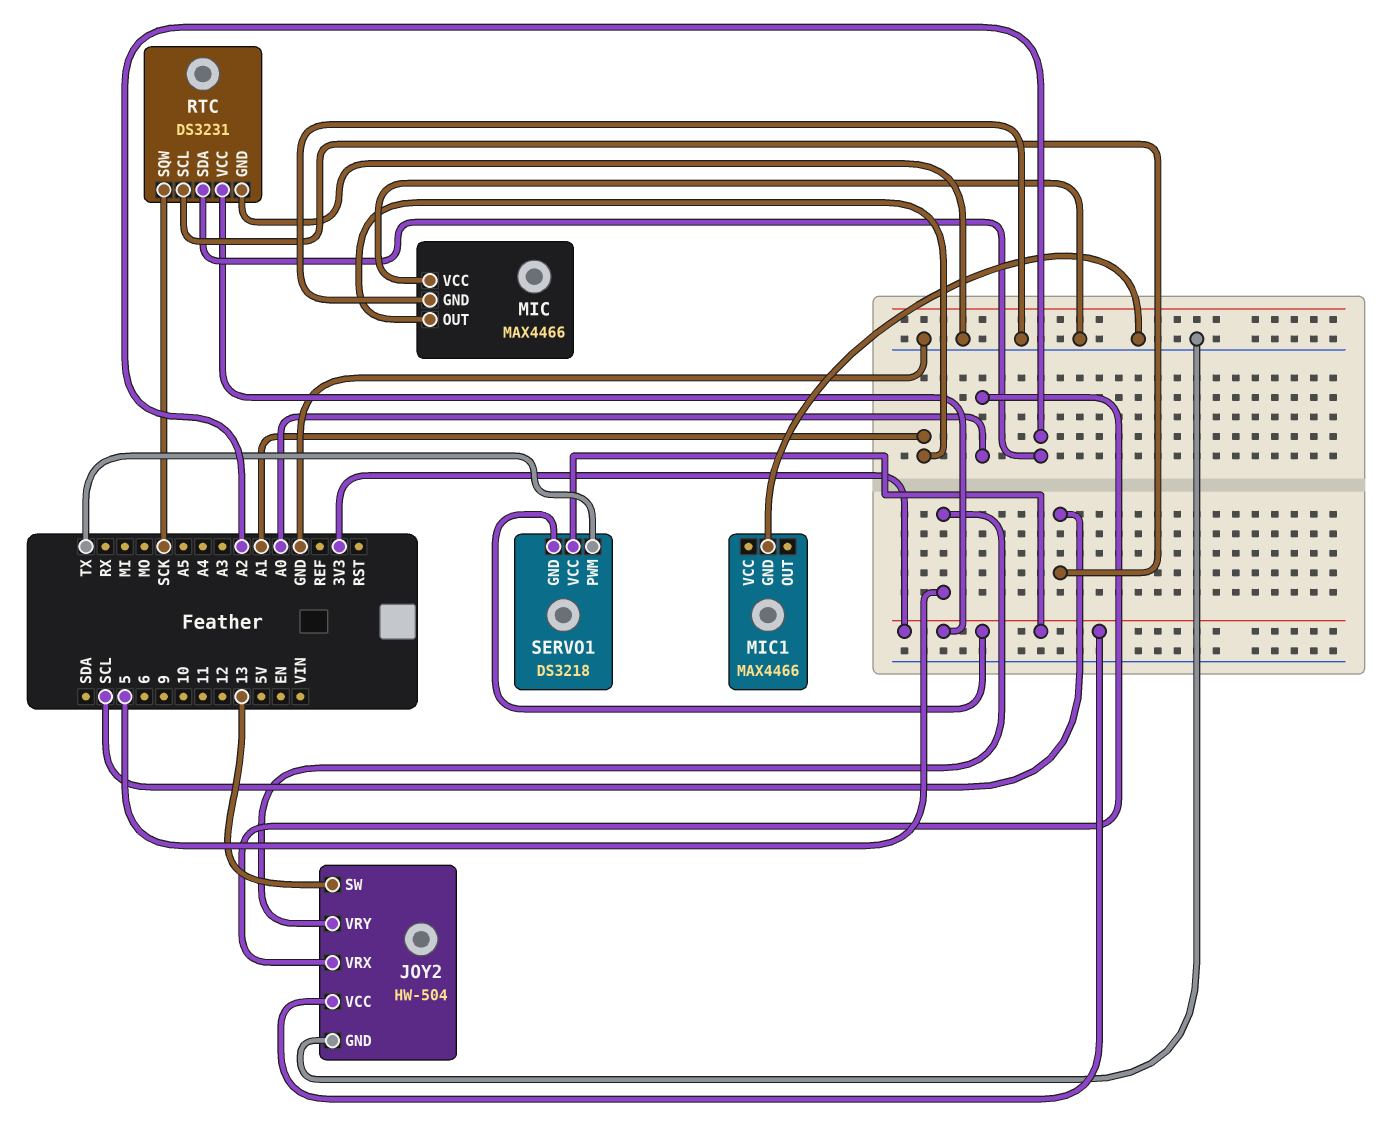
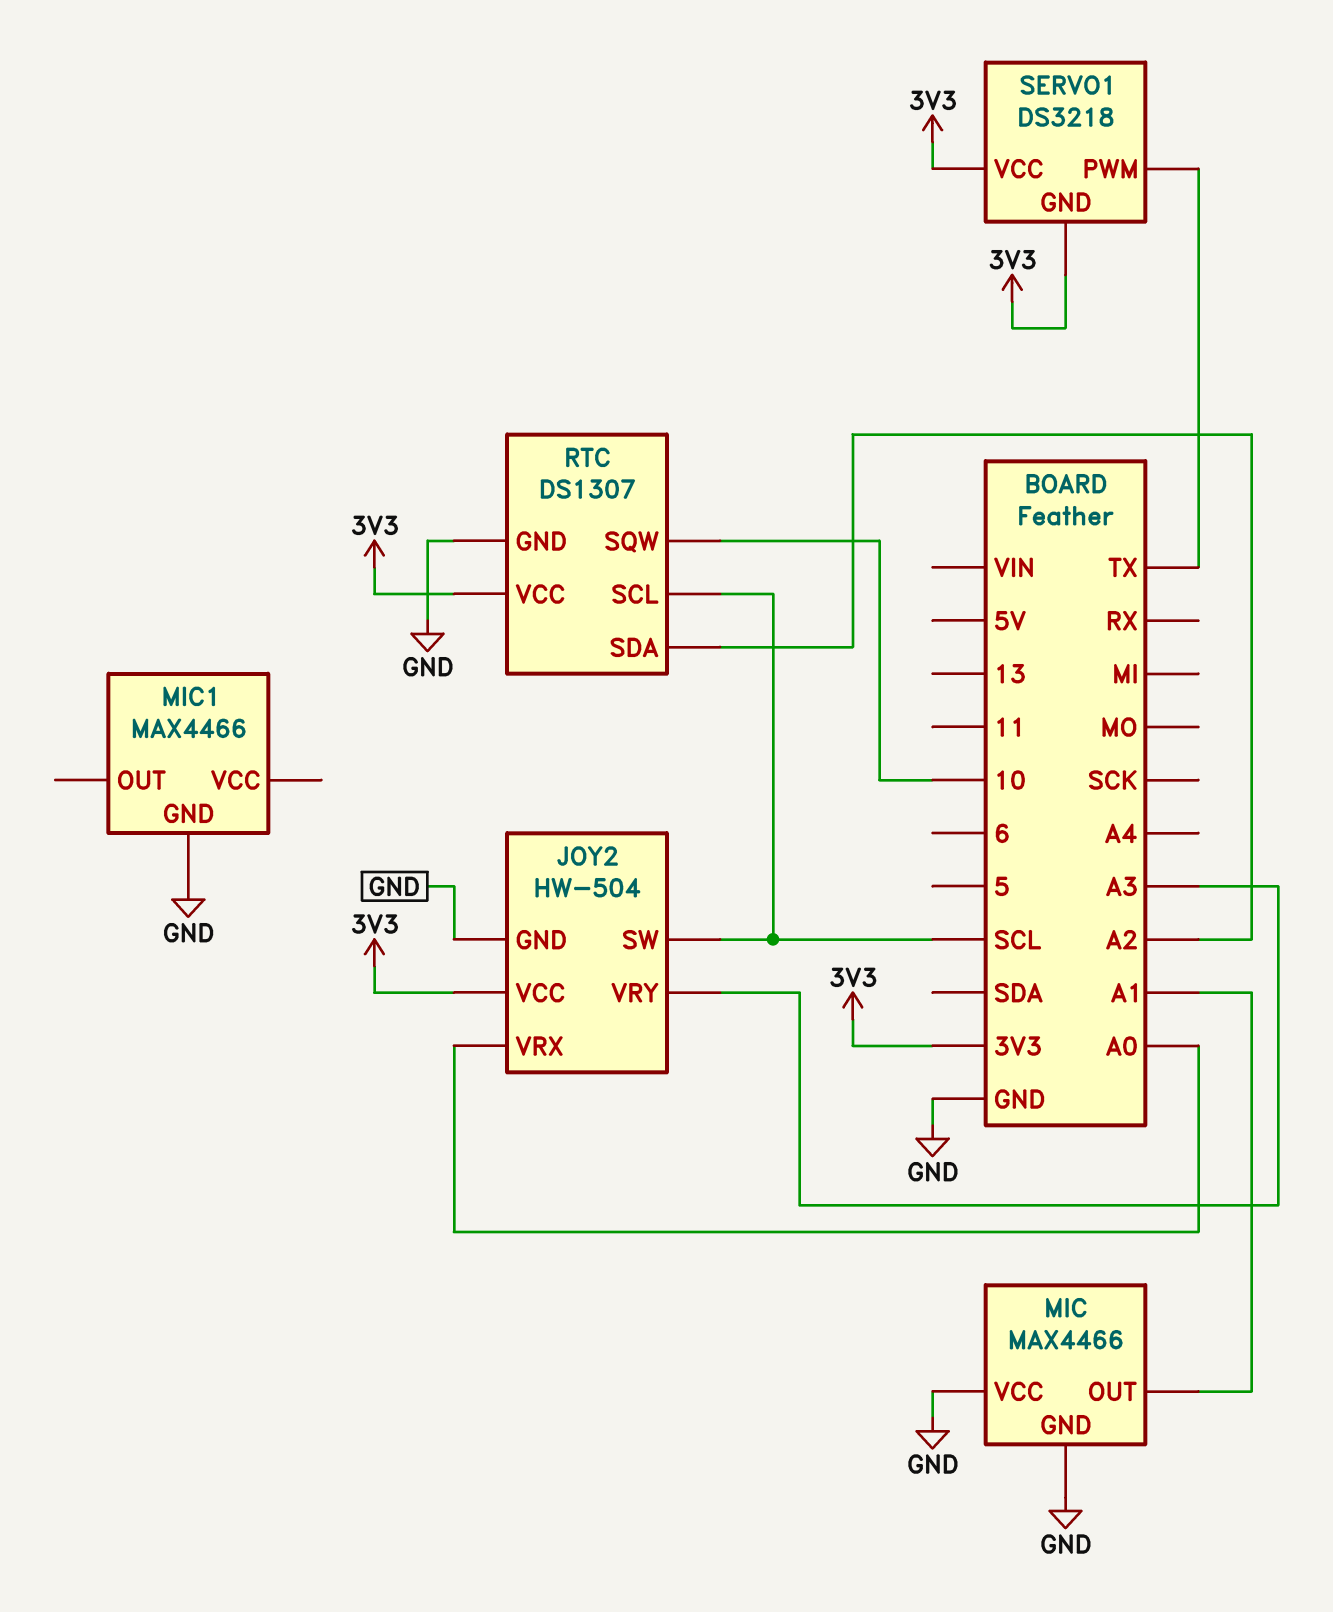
JOY2 pin SW: 13 -> SCL
JOY2 pin VRY: 5 -> A3
RTC: DS3231 -> DS1307
RTC pin SQW: SCK -> 10

